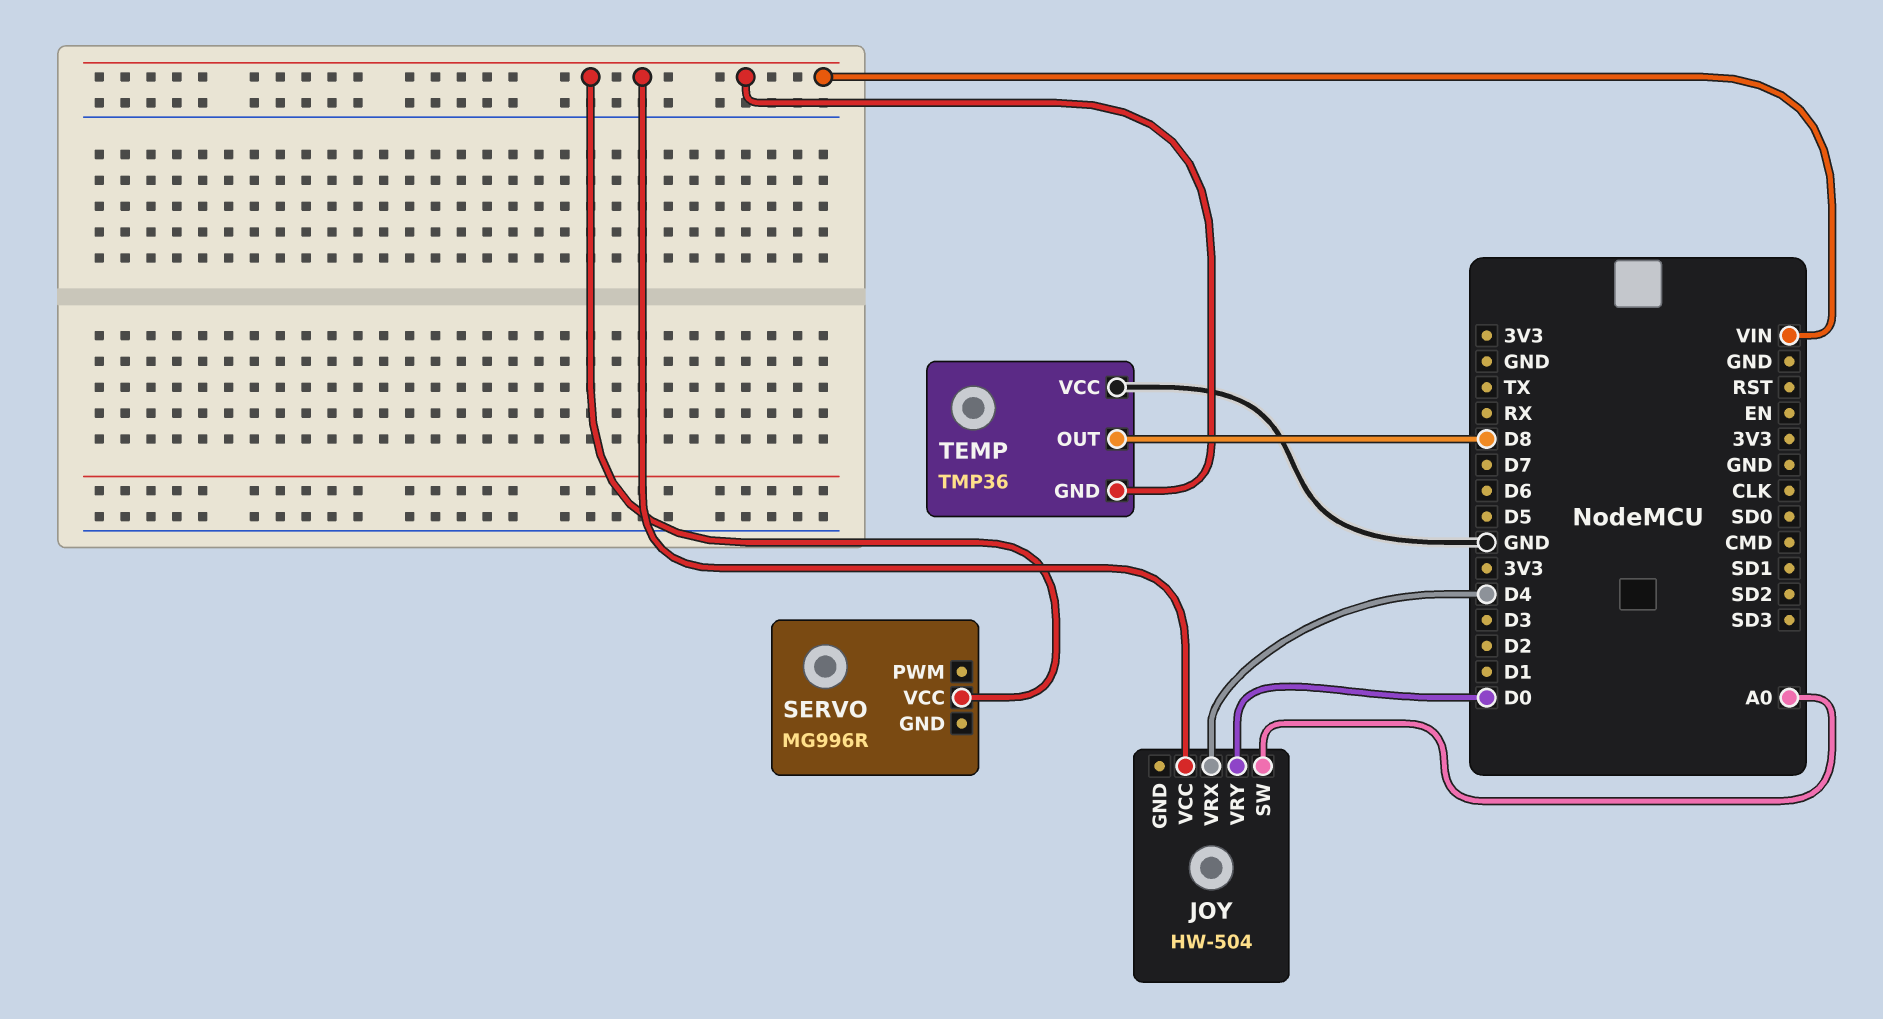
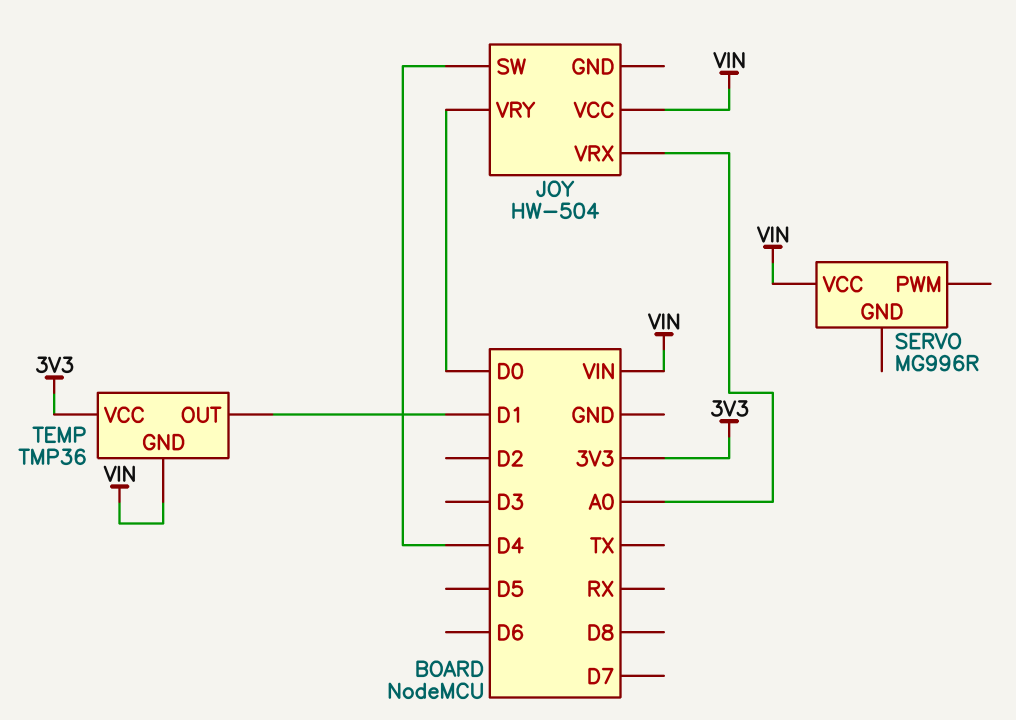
JOY pin SW: A0 -> D4
JOY pin VRX: D4 -> A0
TEMP pin OUT: D8 -> D1
TEMP pin VCC: GND -> 3V3

